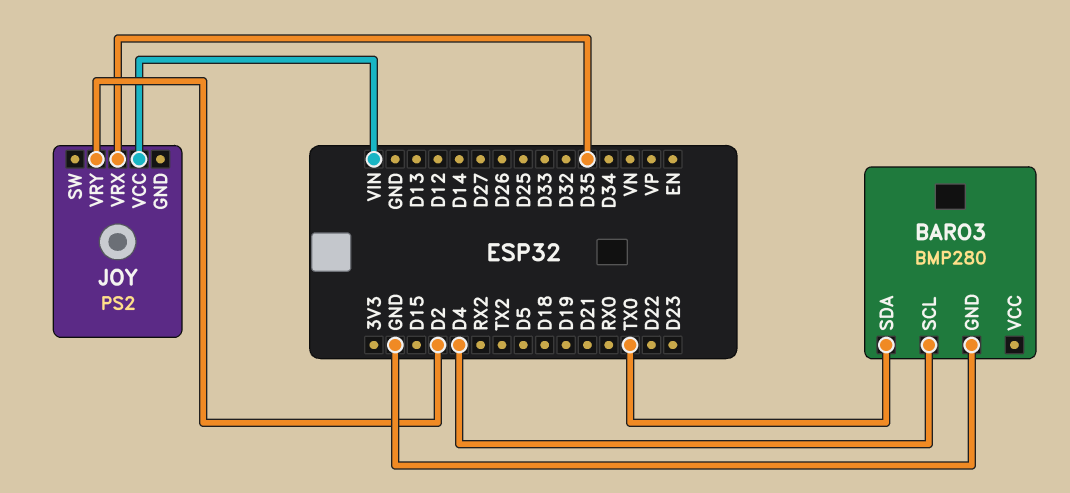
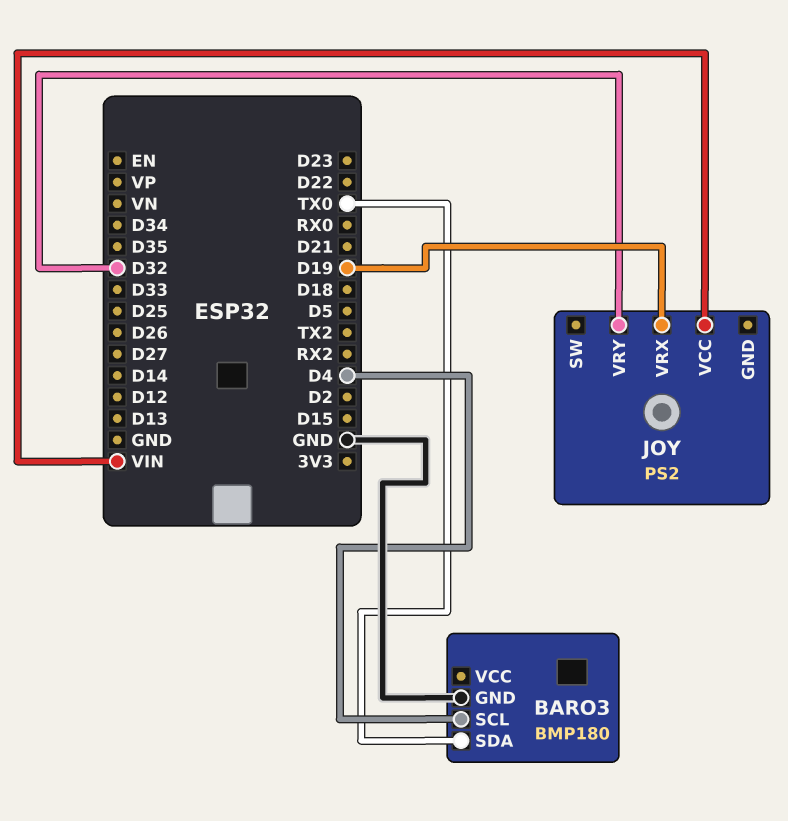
BARO3: BMP280 -> BMP180
JOY pin VRX: D35 -> D19
JOY pin VRY: D2 -> D32

